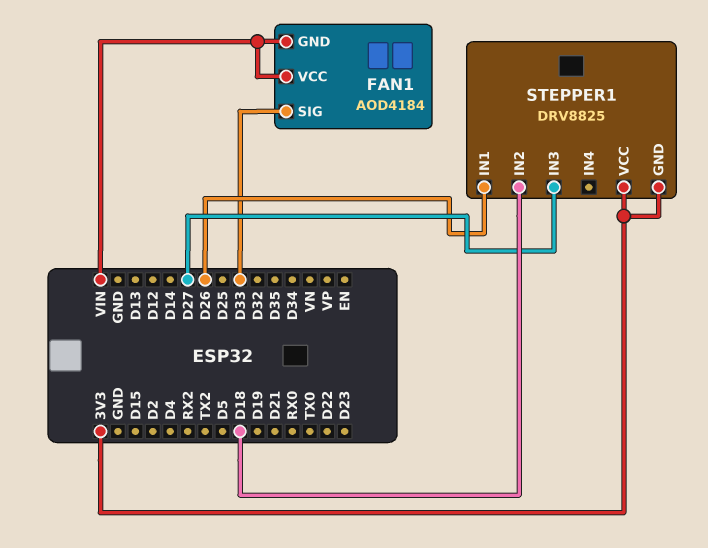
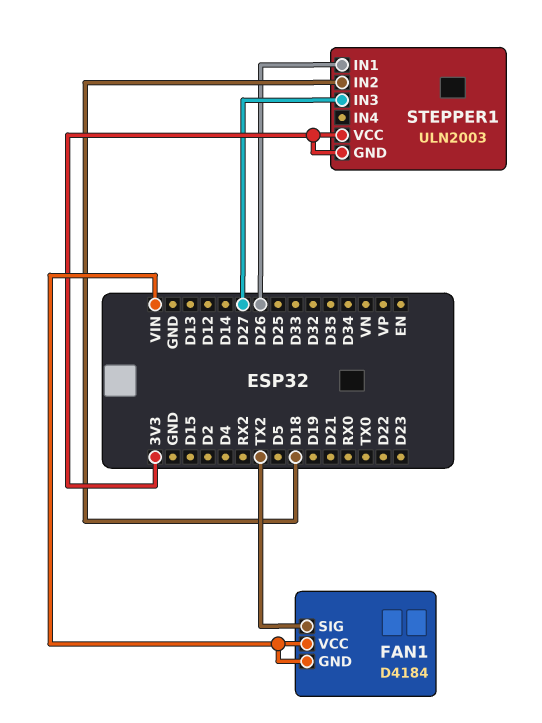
FAN1: AOD4184 -> D4184
FAN1 pin SIG: D33 -> TX2
STEPPER1: DRV8825 -> ULN2003

